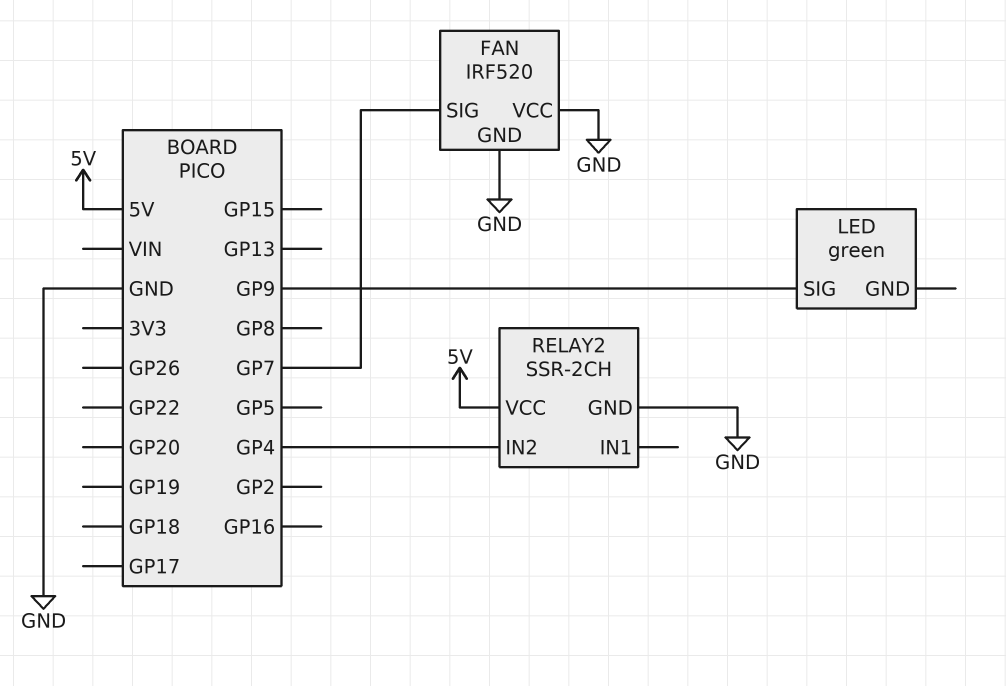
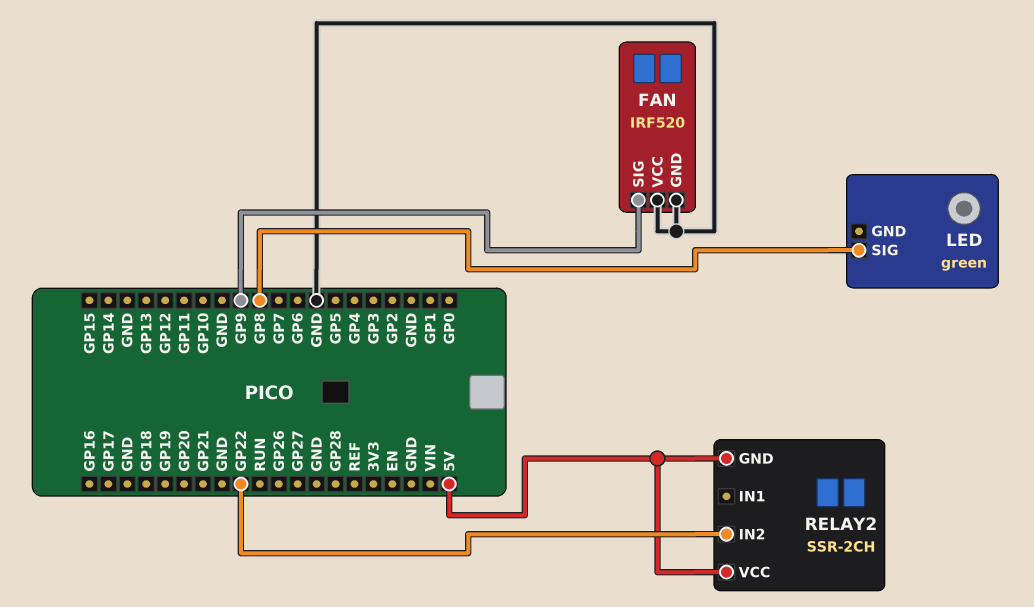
FAN pin SIG: GP7 -> GP9
LED pin SIG: GP9 -> GP8
RELAY2 pin GND: GND -> 5V
RELAY2 pin IN2: GP4 -> GP22

